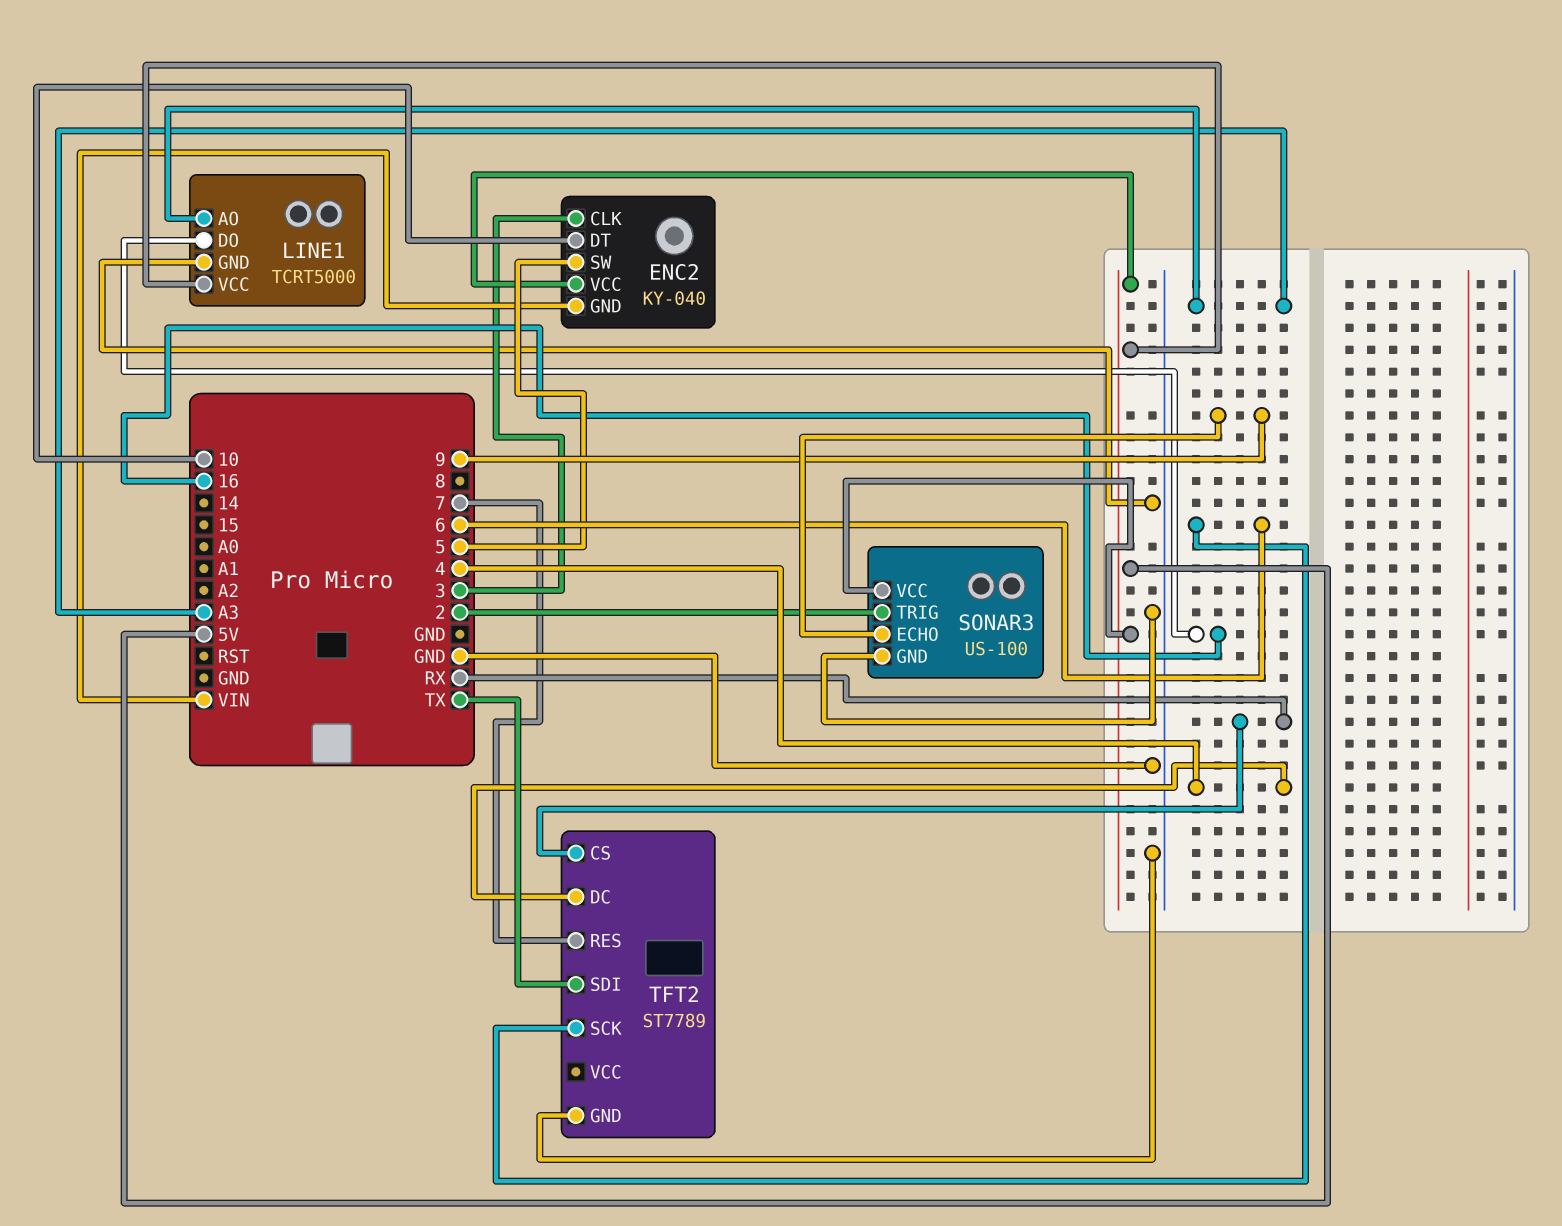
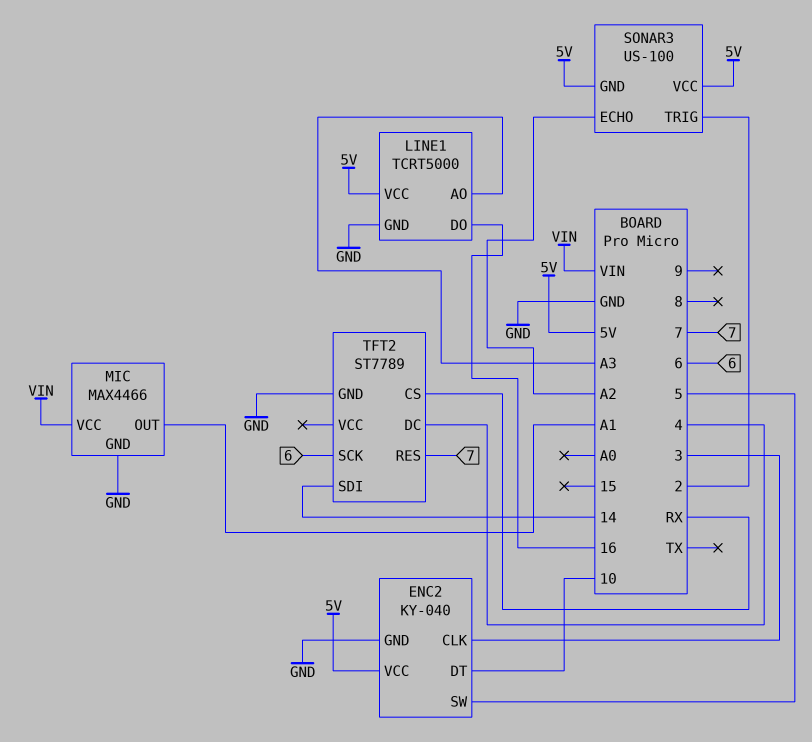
ENC2 pin GND: VIN -> GND
MIC: none -> MAX4466
MIC pin GND: none -> GND
MIC pin OUT: none -> A1
MIC pin VCC: none -> VIN
SONAR3 pin ECHO: 9 -> A2
SONAR3 pin GND: GND -> 5V
TFT2 pin SDI: TX -> 14

